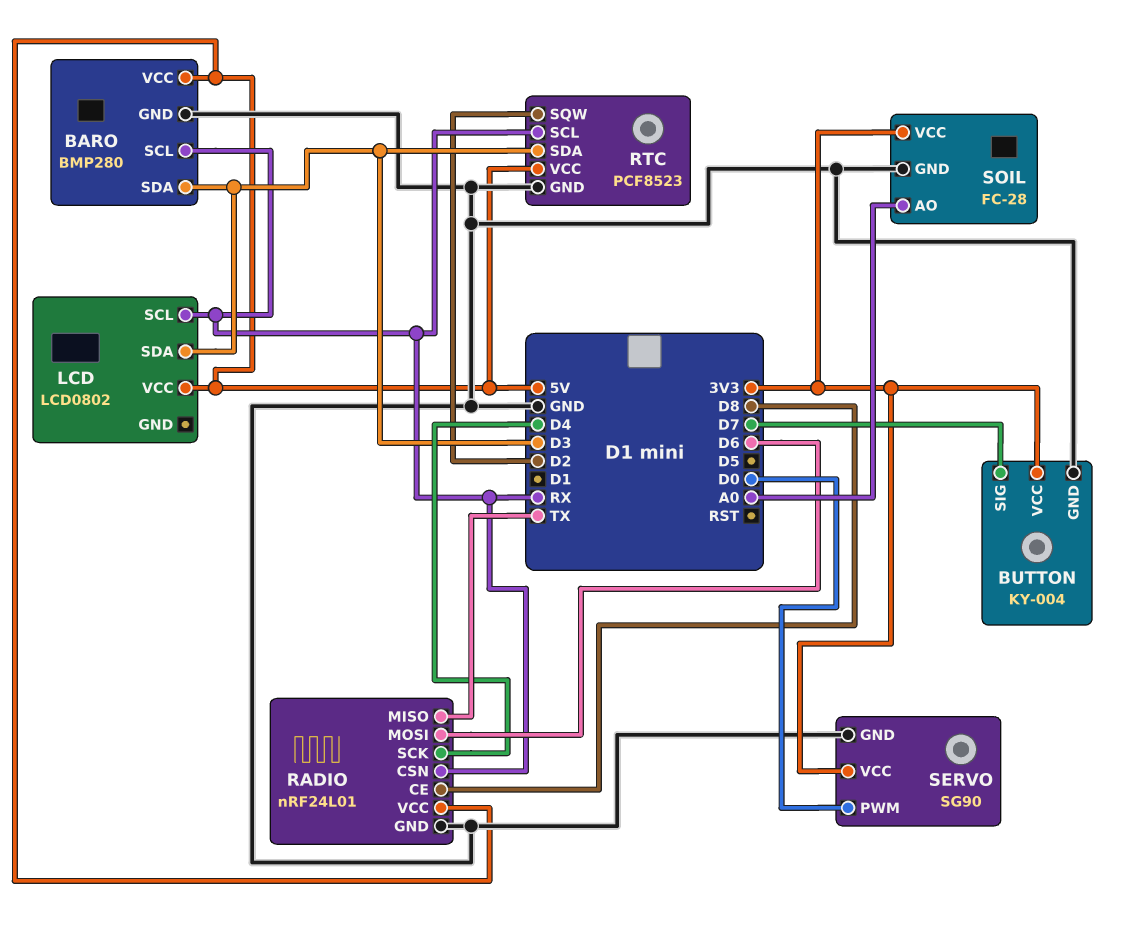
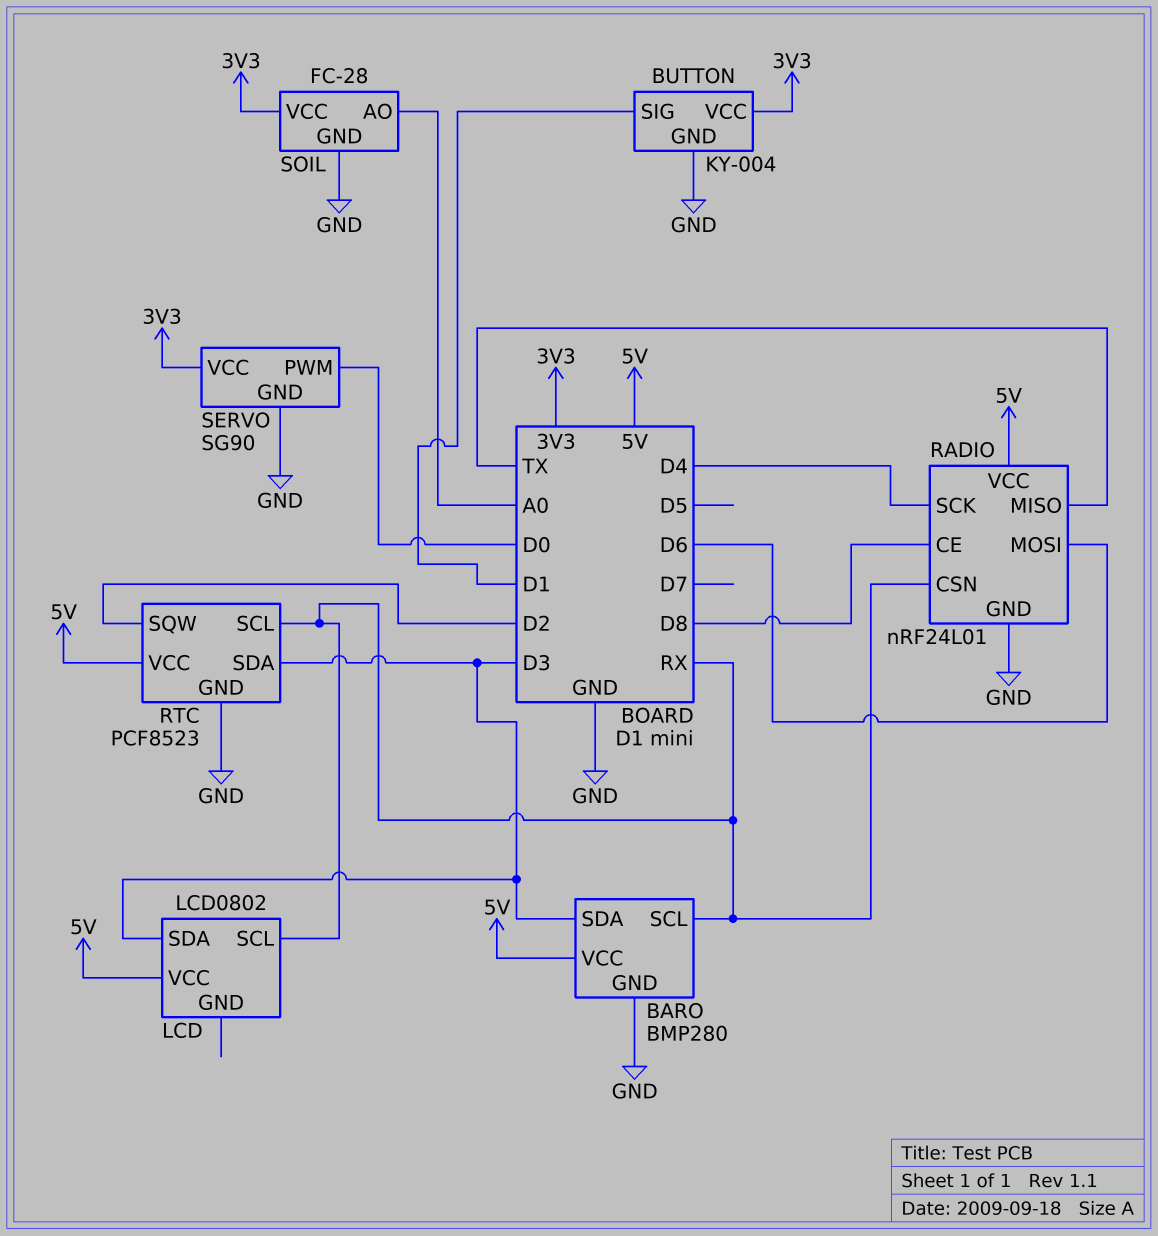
BUTTON pin SIG: D7 -> D1

